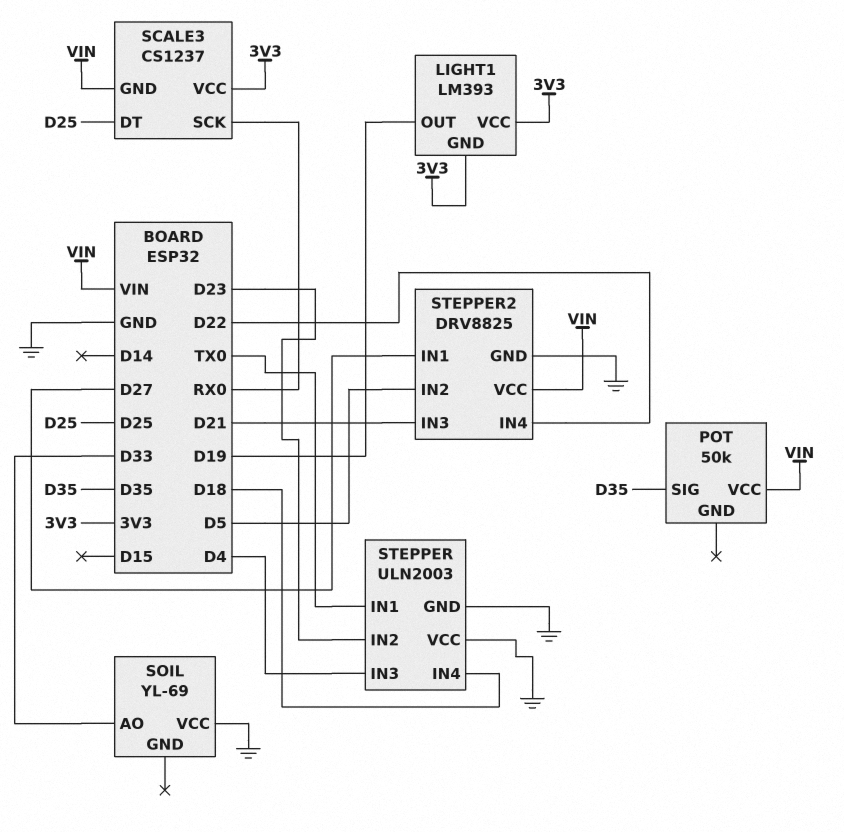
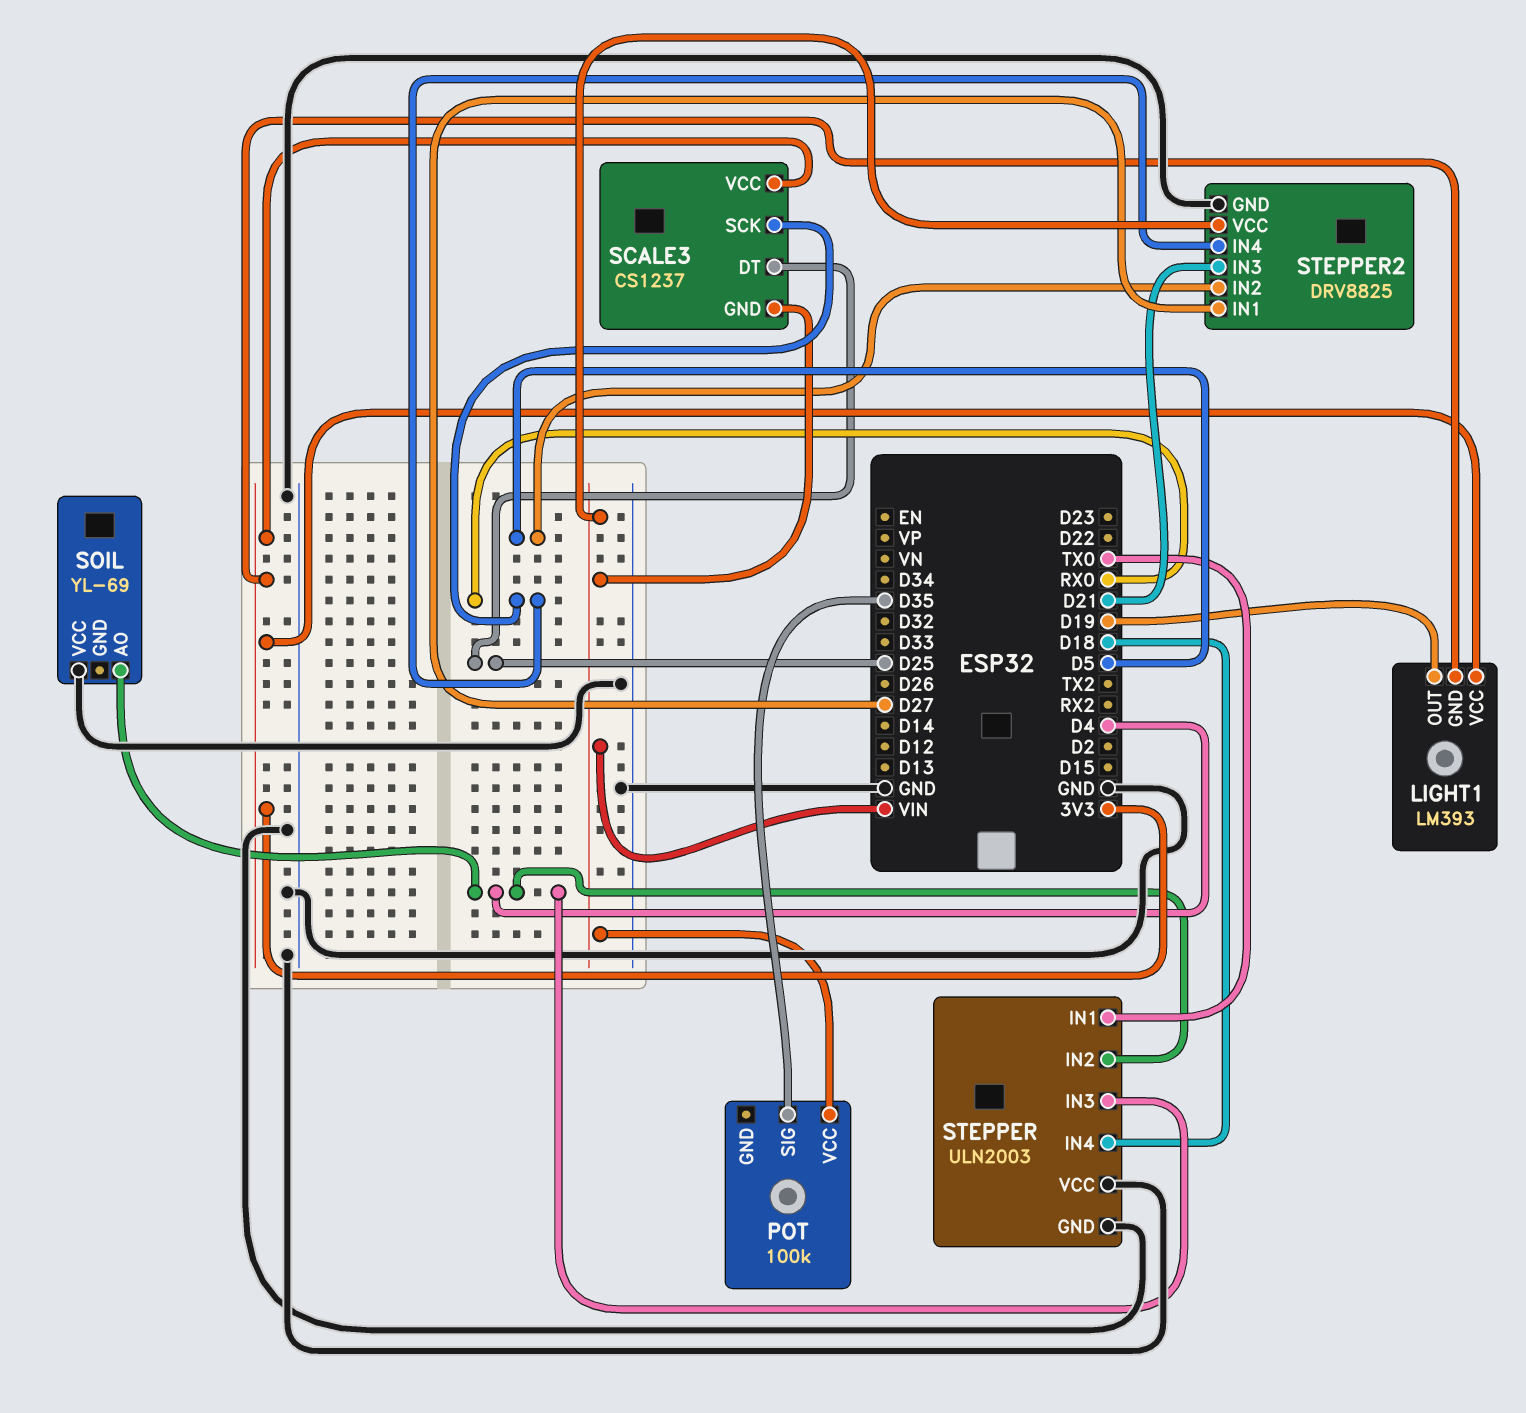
POT: 50k -> 100k
SOIL pin AO: D33 -> D4
STEPPER pin IN2: D23 -> D4
STEPPER2 pin IN4: D22 -> RX0

